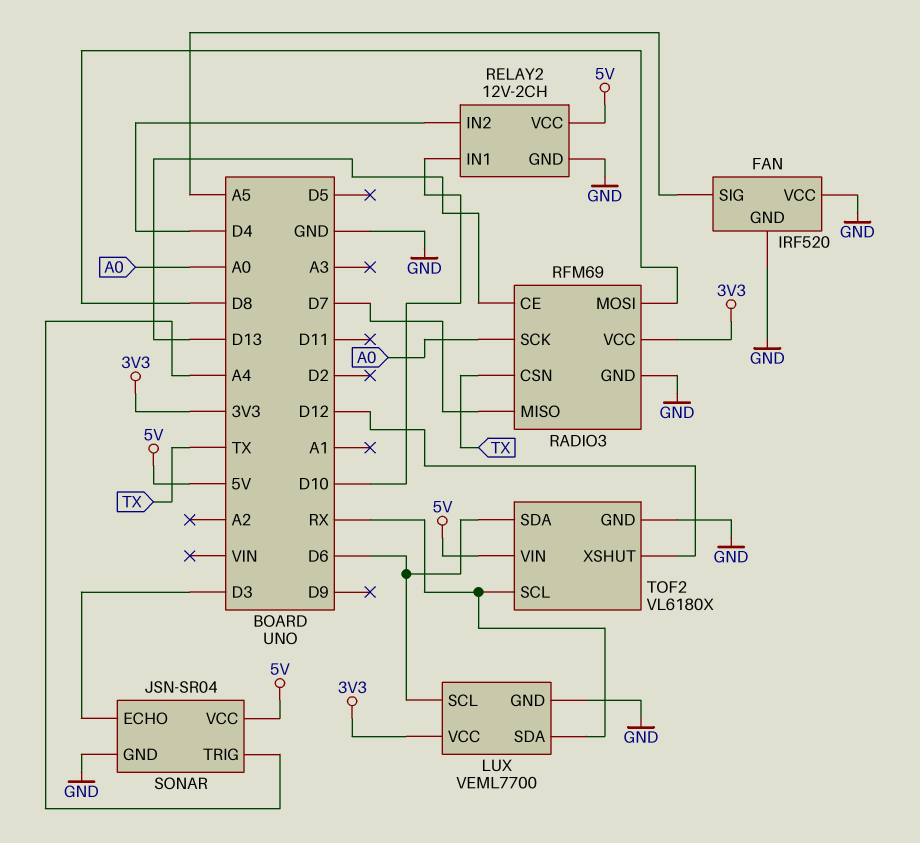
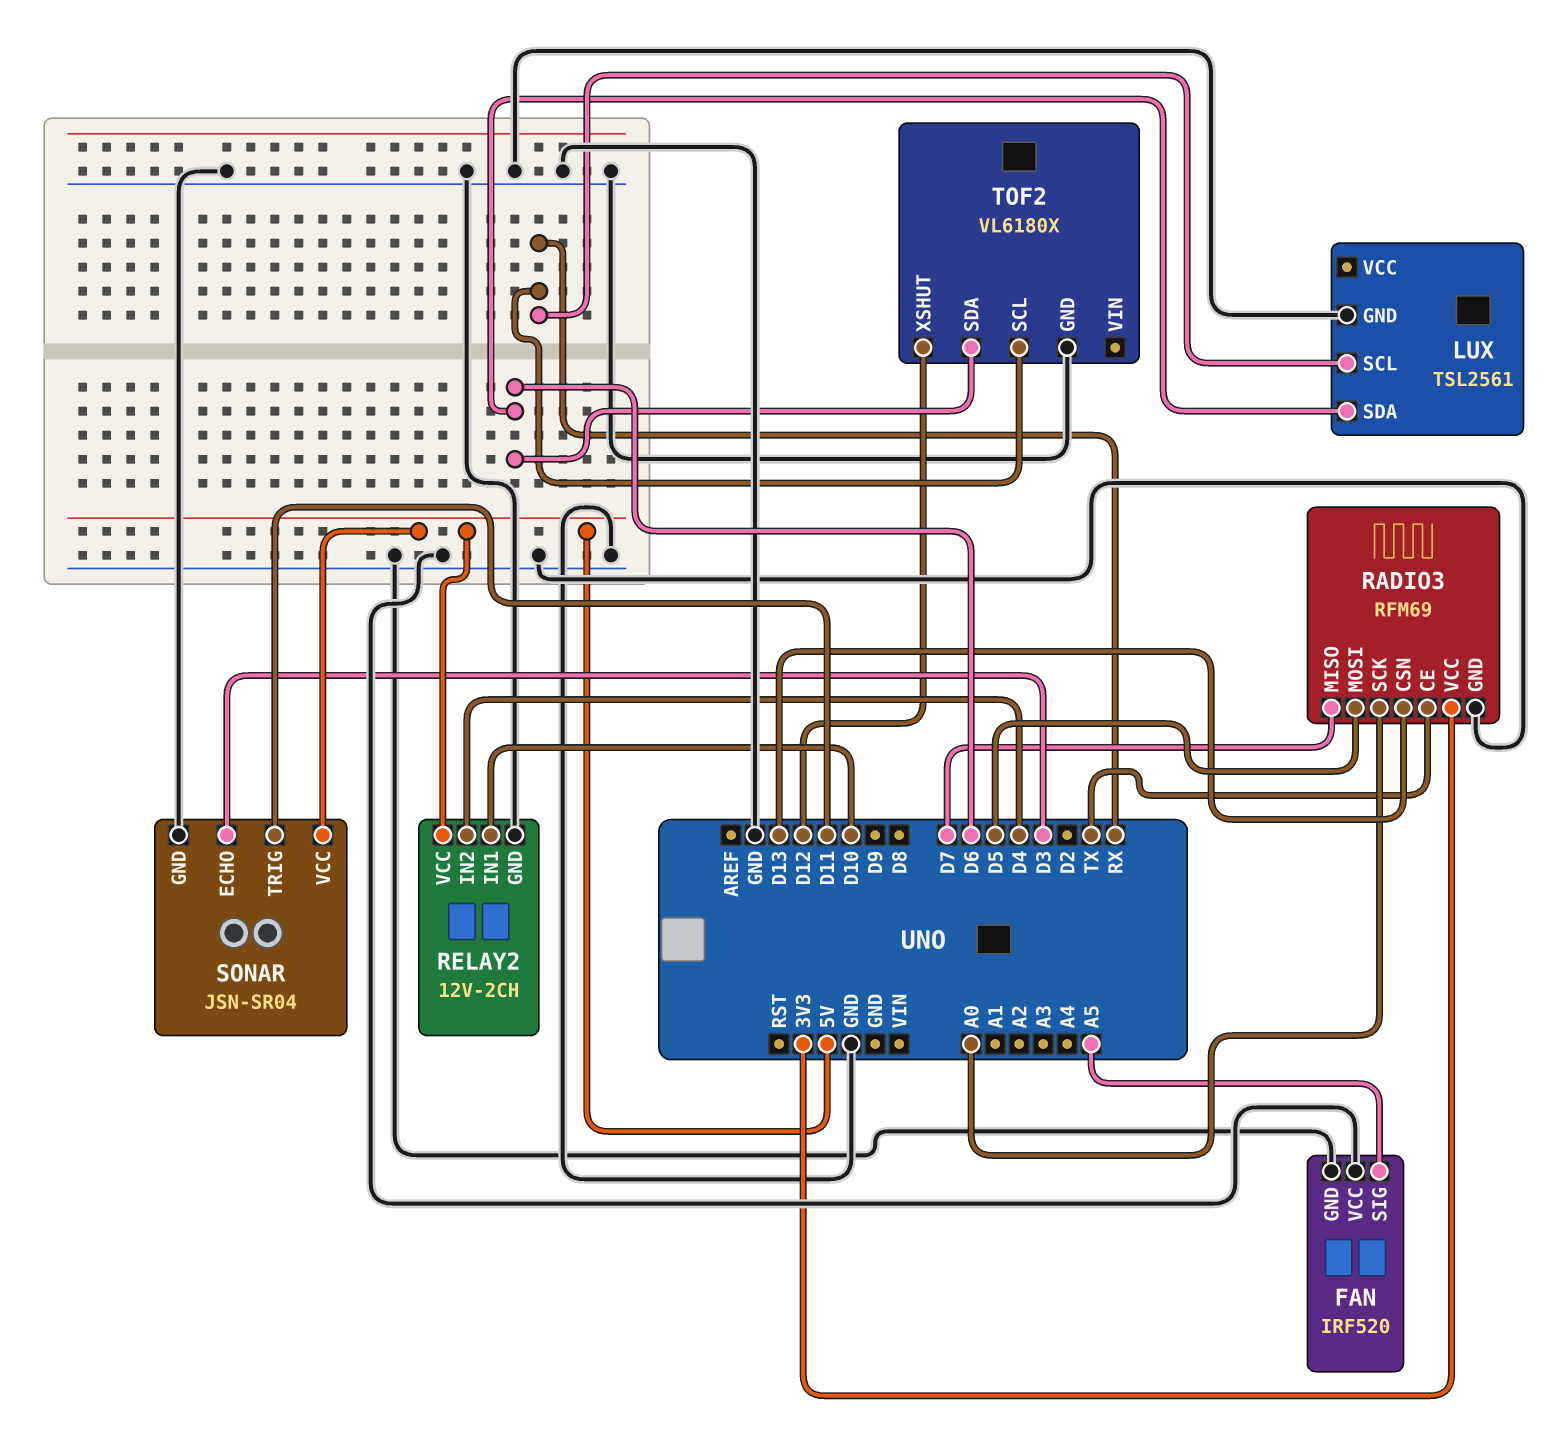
LUX: VEML7700 -> TSL2561
LUX pin SCL: D6 -> RX
LUX pin SDA: RX -> D6
LUX pin VCC: 3V3 -> none
RADIO3 pin CE: D13 -> TX
RADIO3 pin CSN: TX -> D13
RADIO3 pin MOSI: D8 -> D5
SONAR pin TRIG: A4 -> D11
TOF2 pin VIN: 5V -> none

